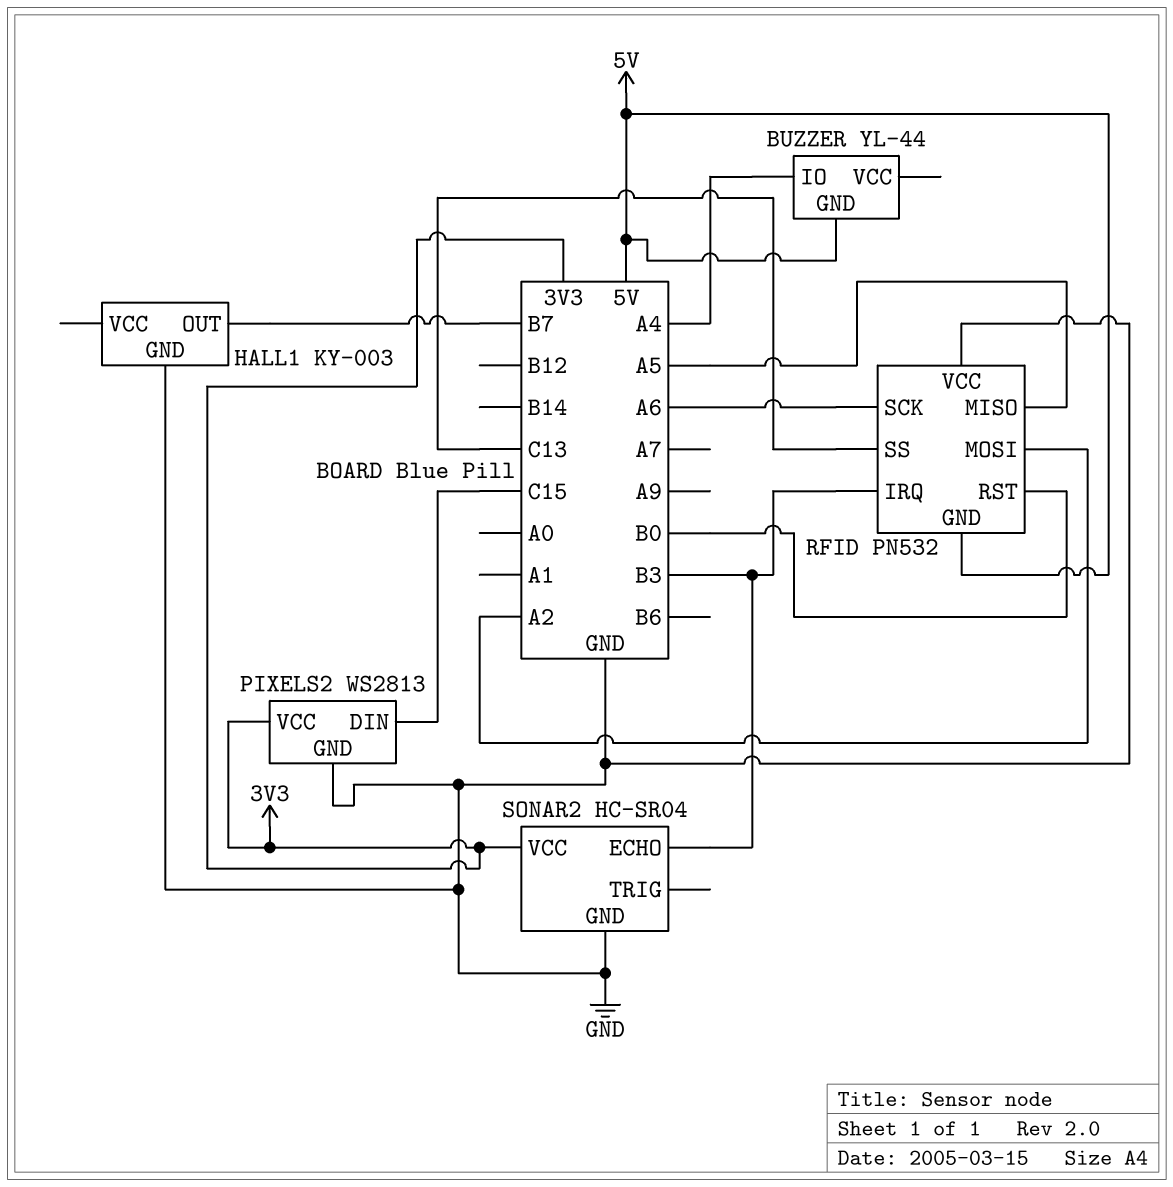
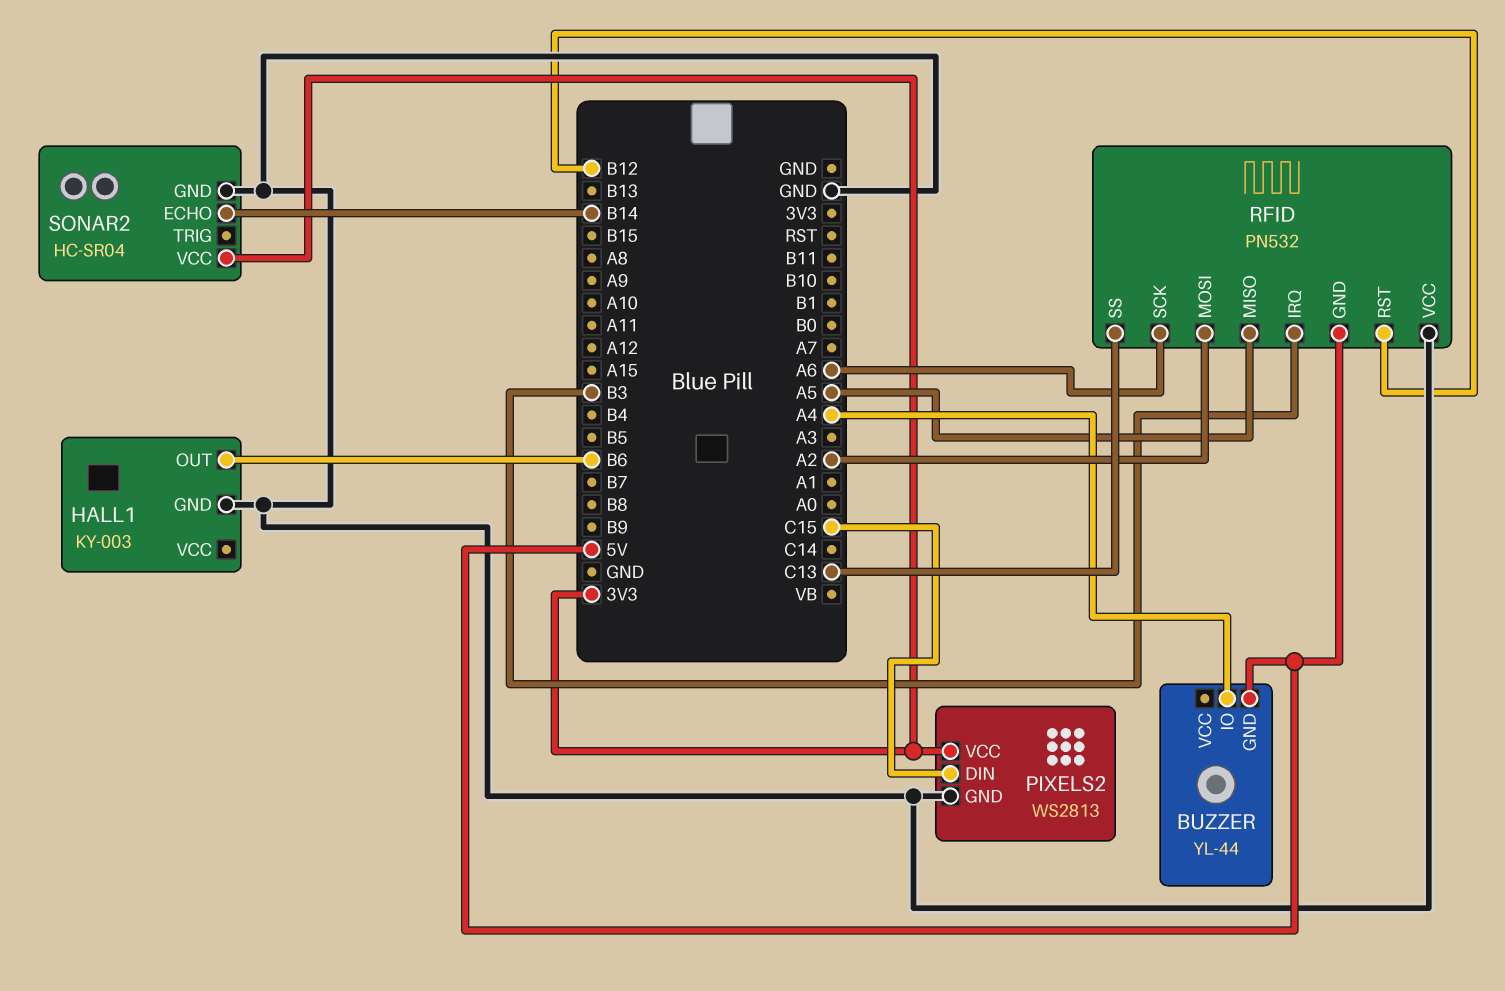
HALL1 pin OUT: B7 -> B6
RFID pin RST: B0 -> B12
SONAR2 pin ECHO: B3 -> B14

